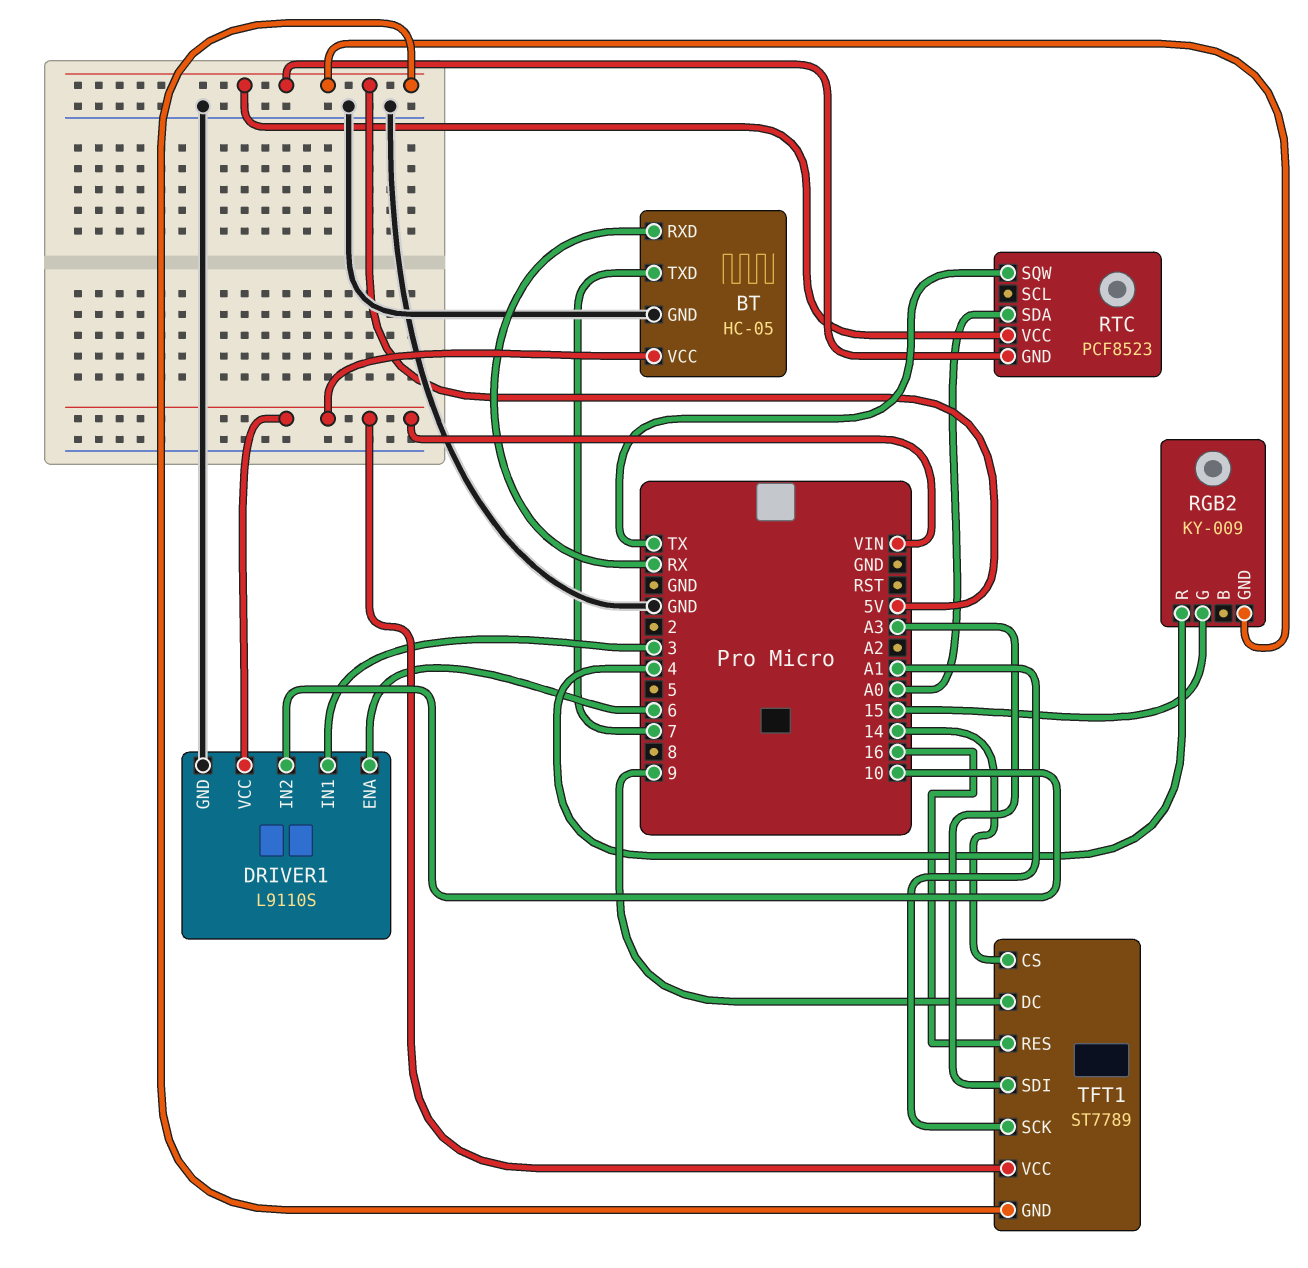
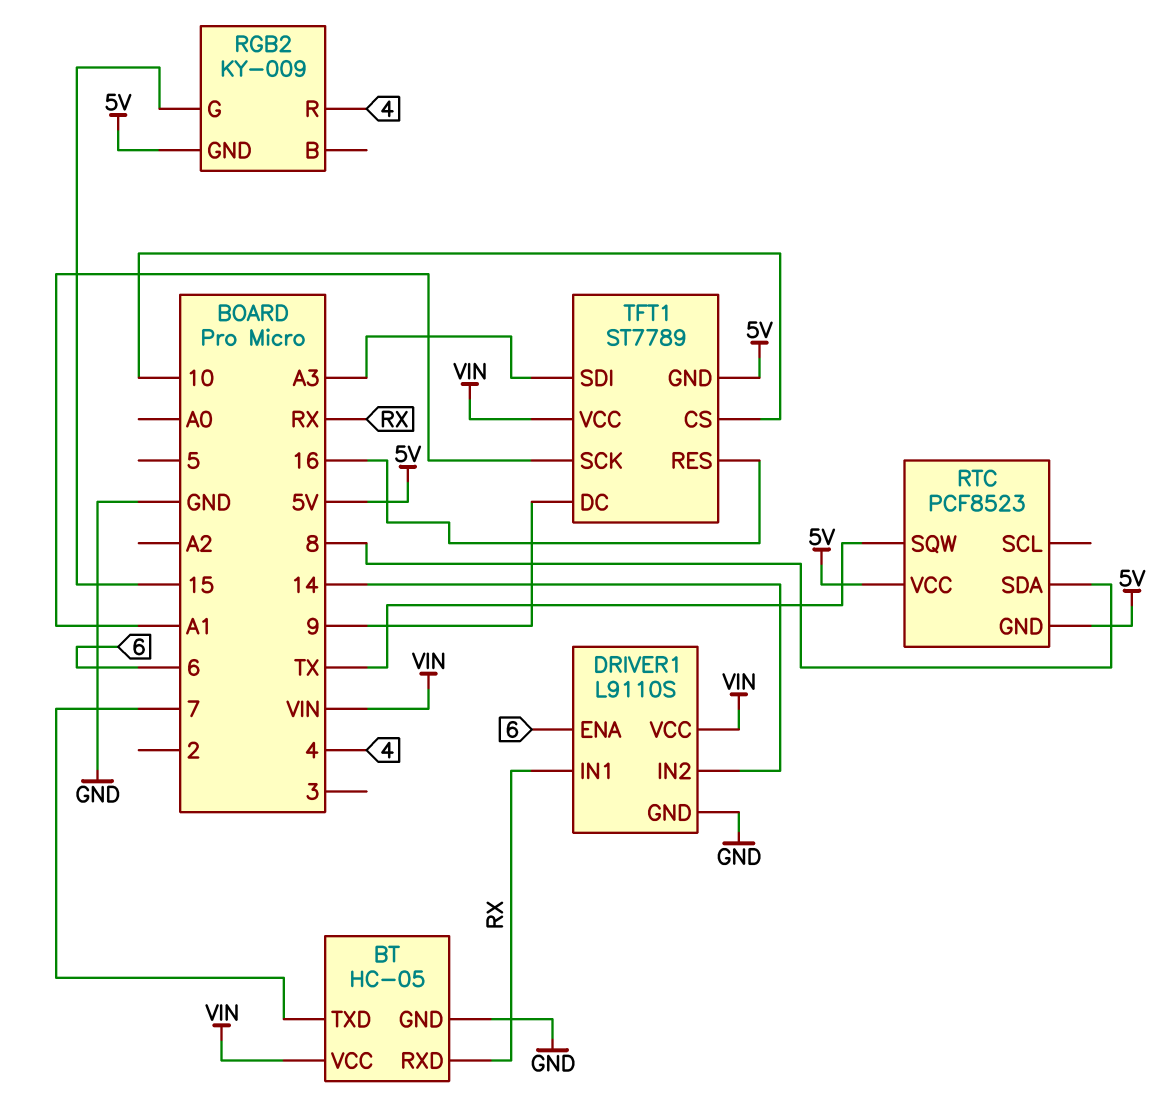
DRIVER1 pin IN1: 3 -> RX
DRIVER1 pin IN2: 10 -> 14
RTC pin SDA: A0 -> 8
TFT1 pin CS: 14 -> 10

